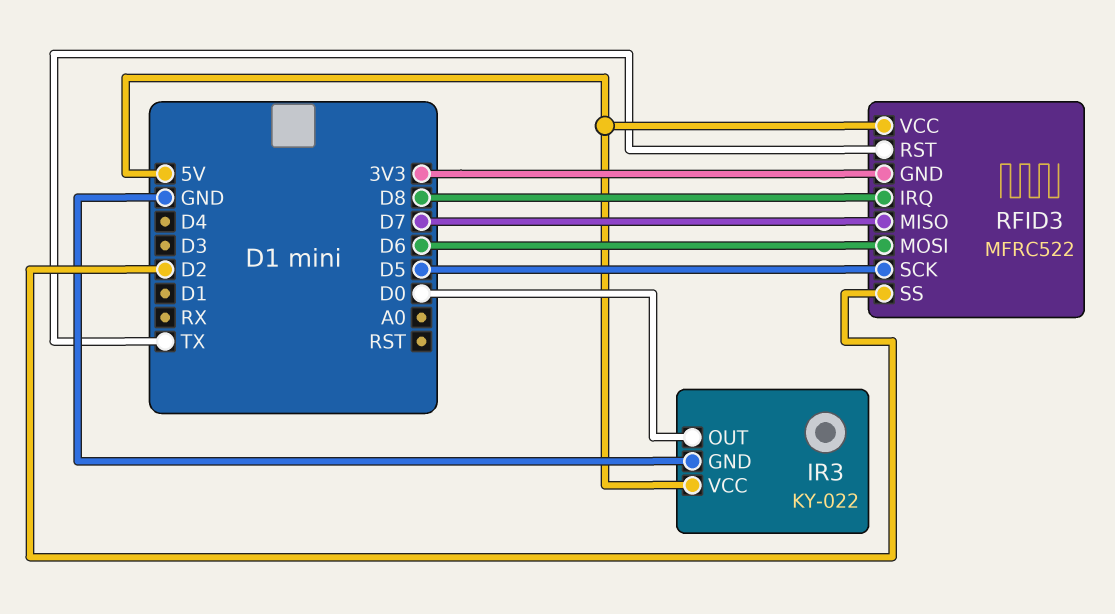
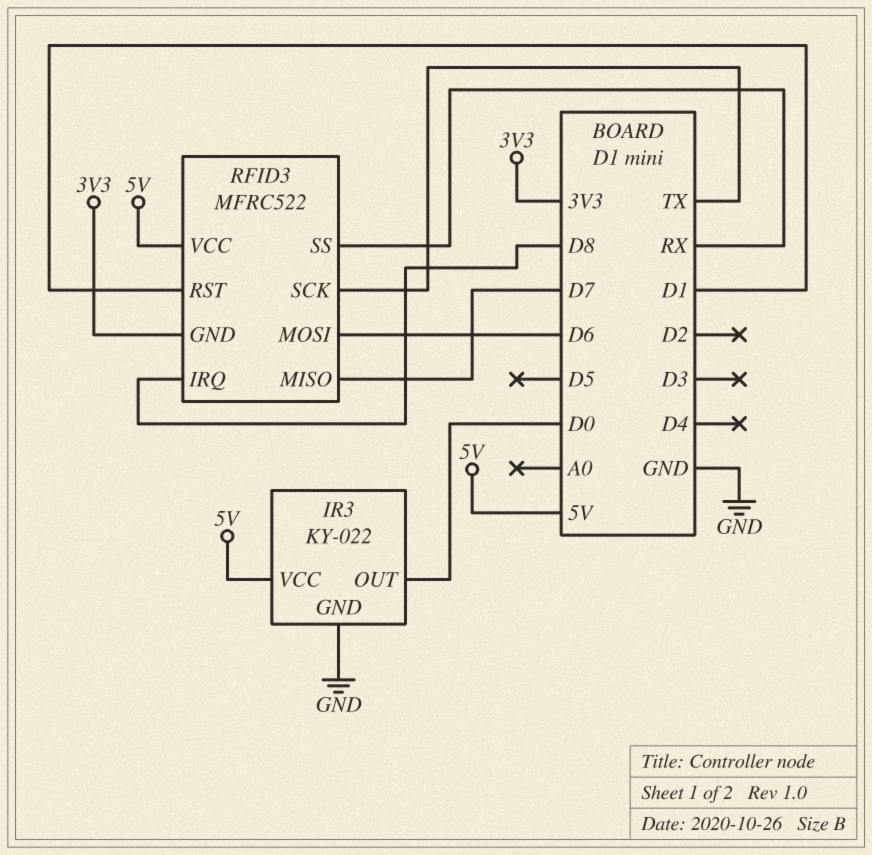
RFID3 pin RST: TX -> D1
RFID3 pin SCK: D5 -> TX
RFID3 pin SS: D2 -> RX

